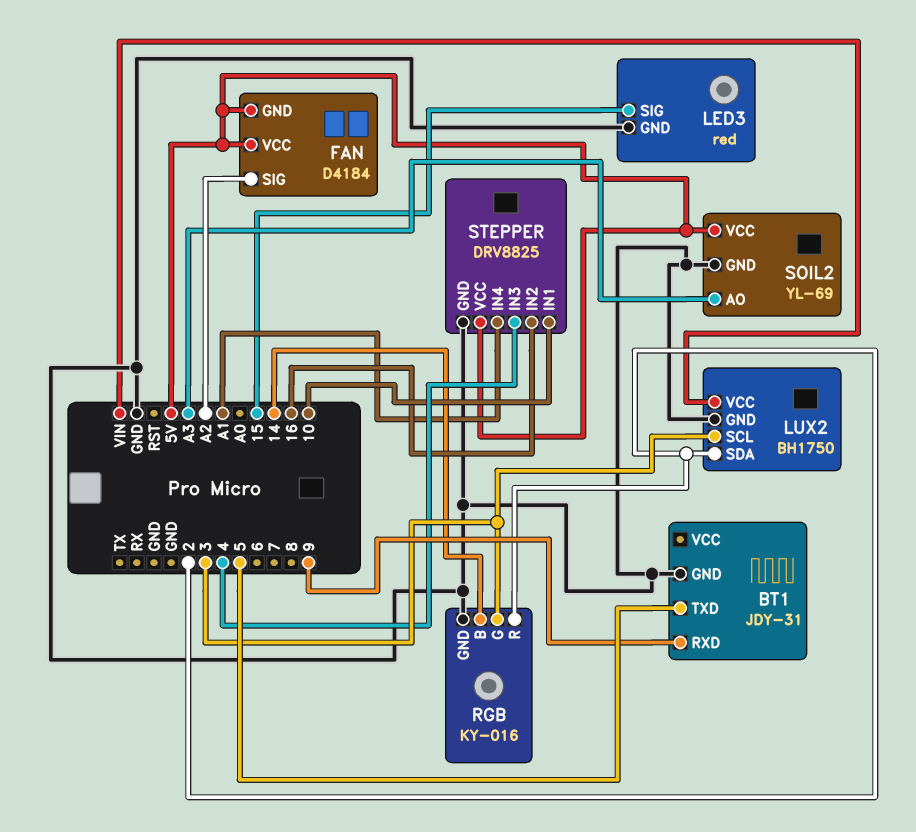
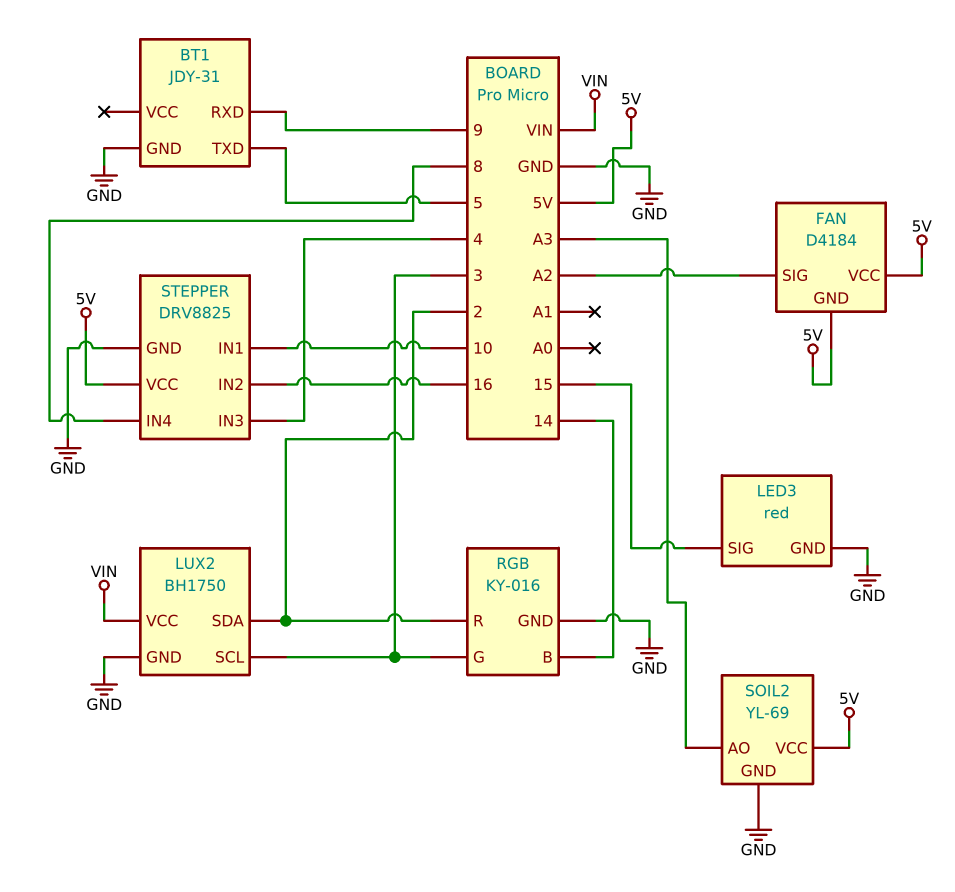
STEPPER pin IN4: A1 -> 8

